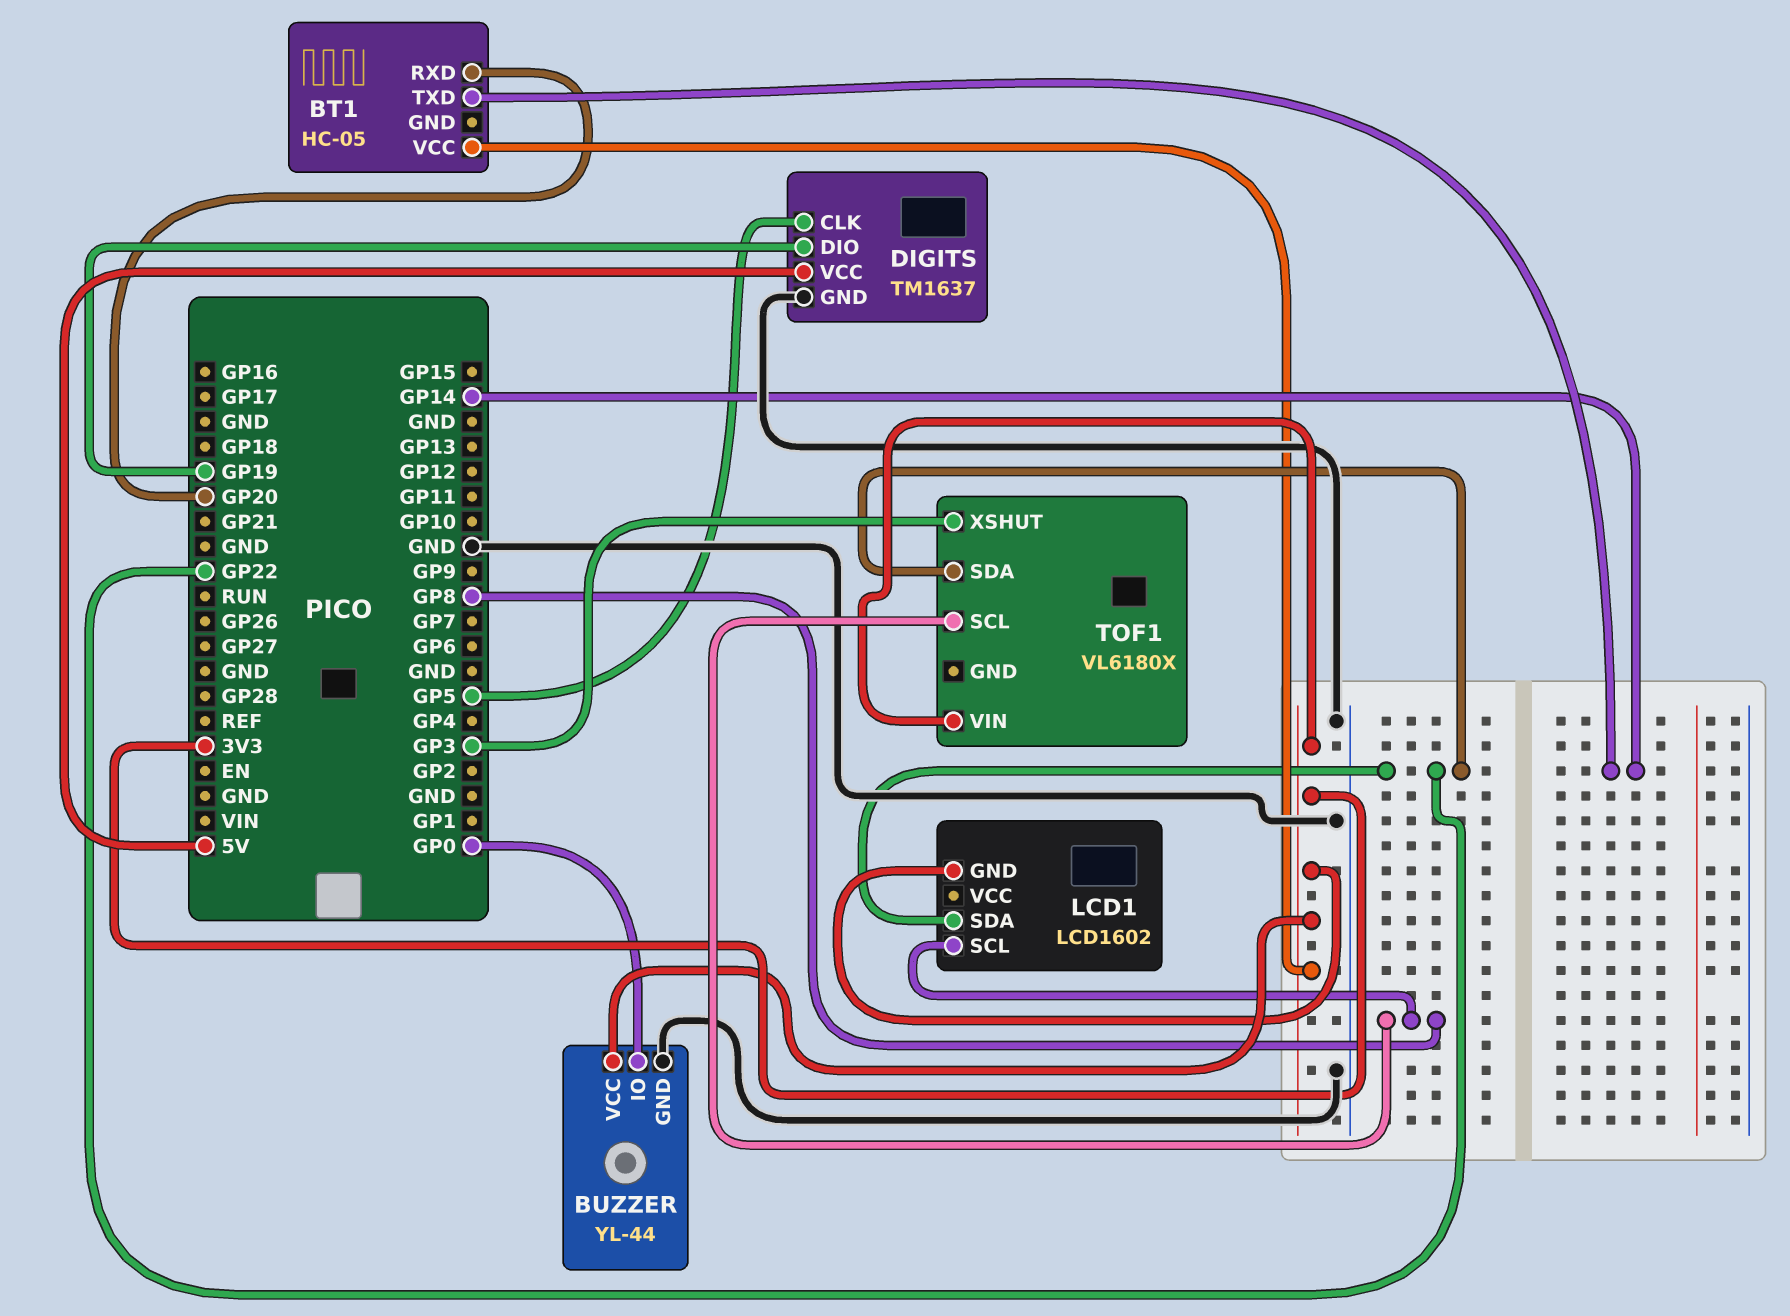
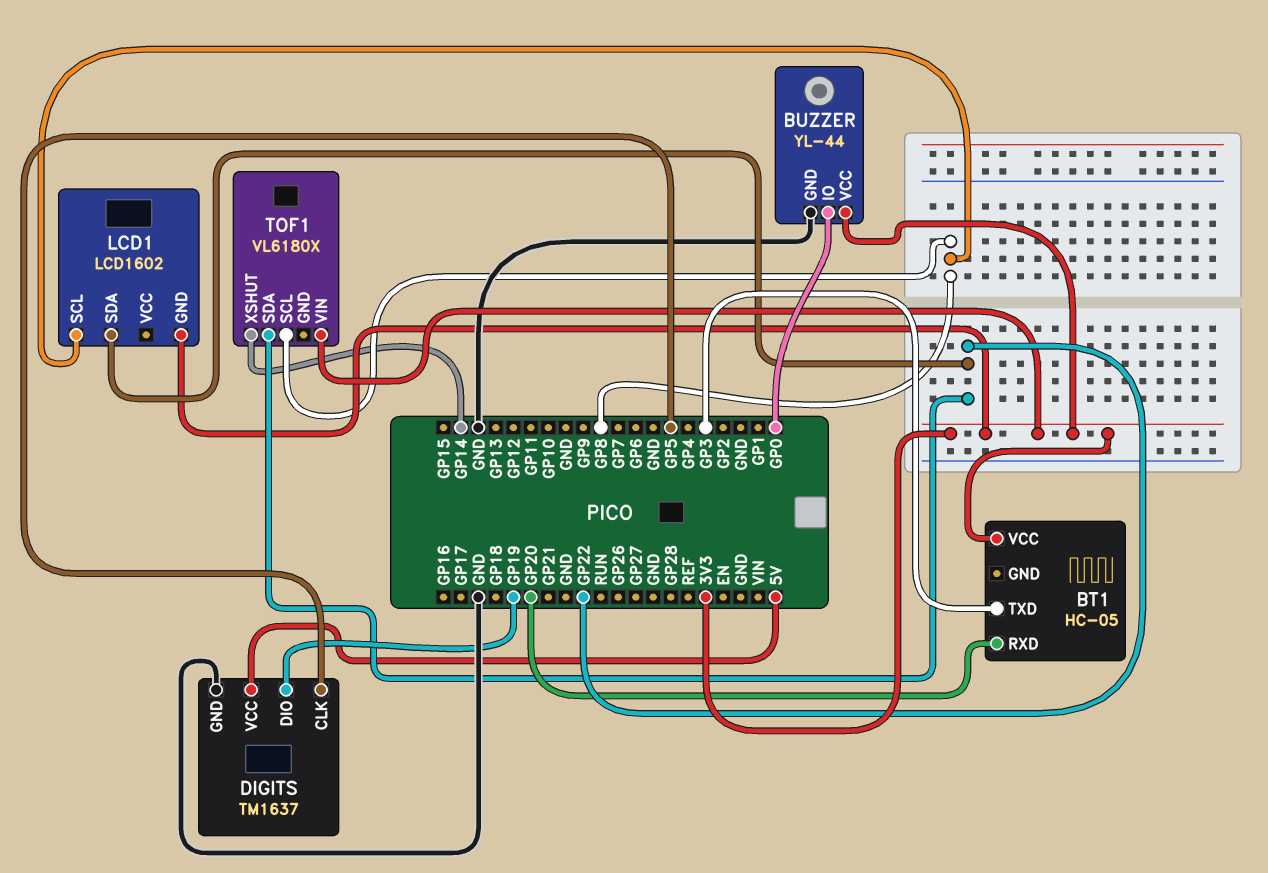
BT1 pin TXD: GP14 -> GP3
TOF1 pin XSHUT: GP3 -> GP14

